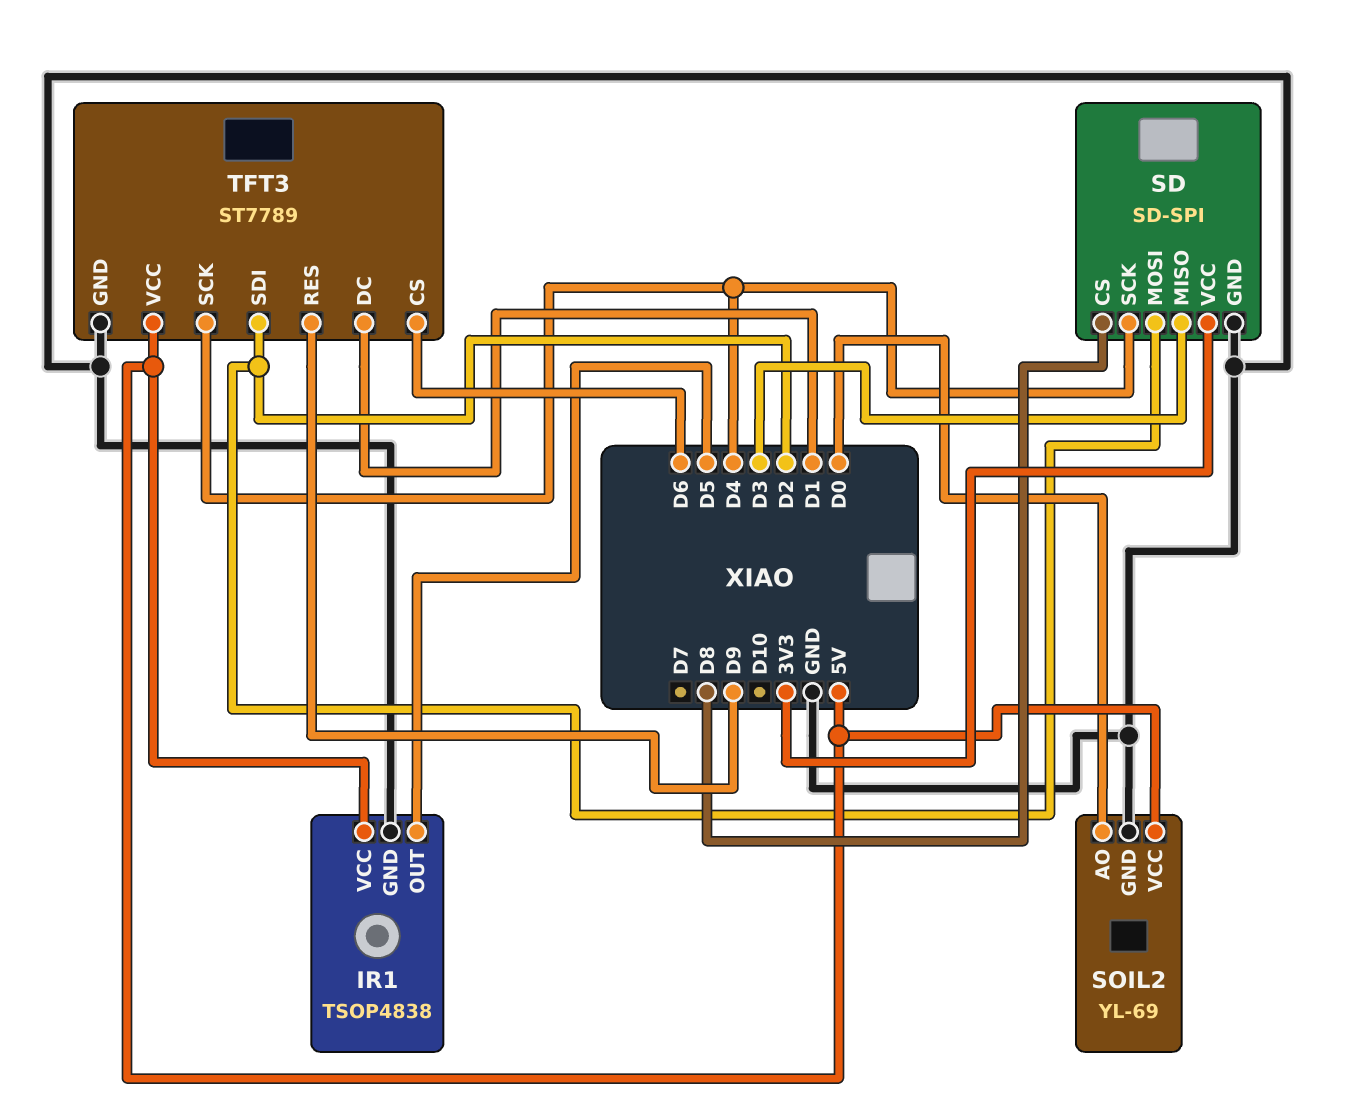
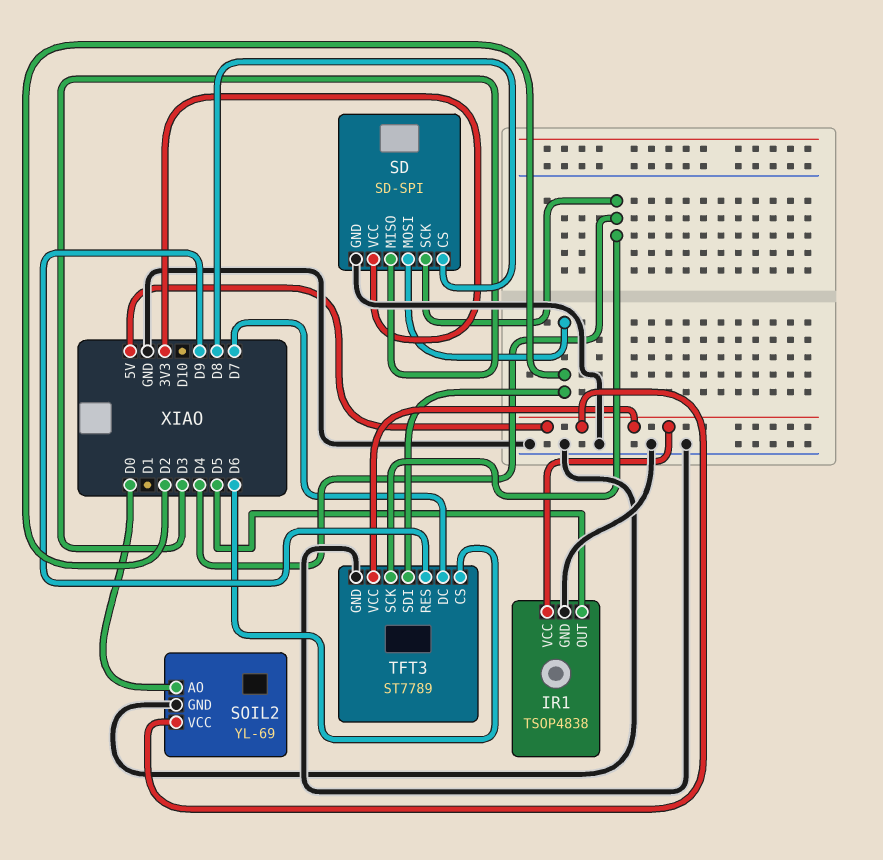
TFT3 pin DC: D1 -> D7

